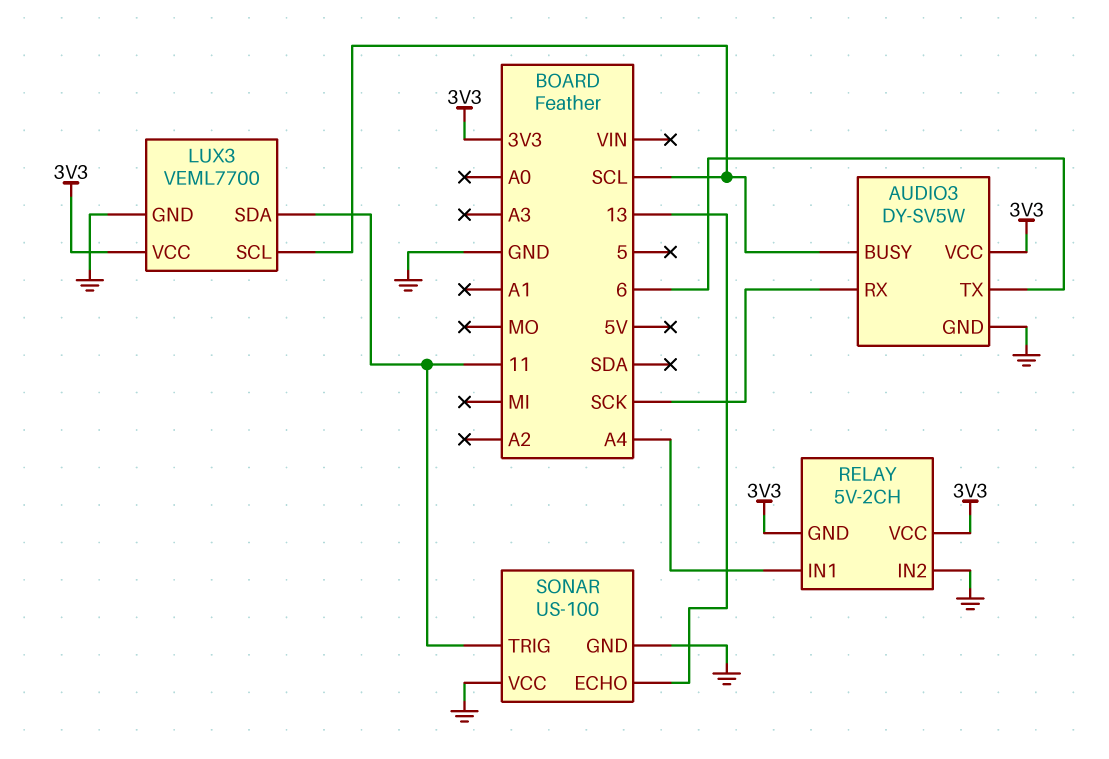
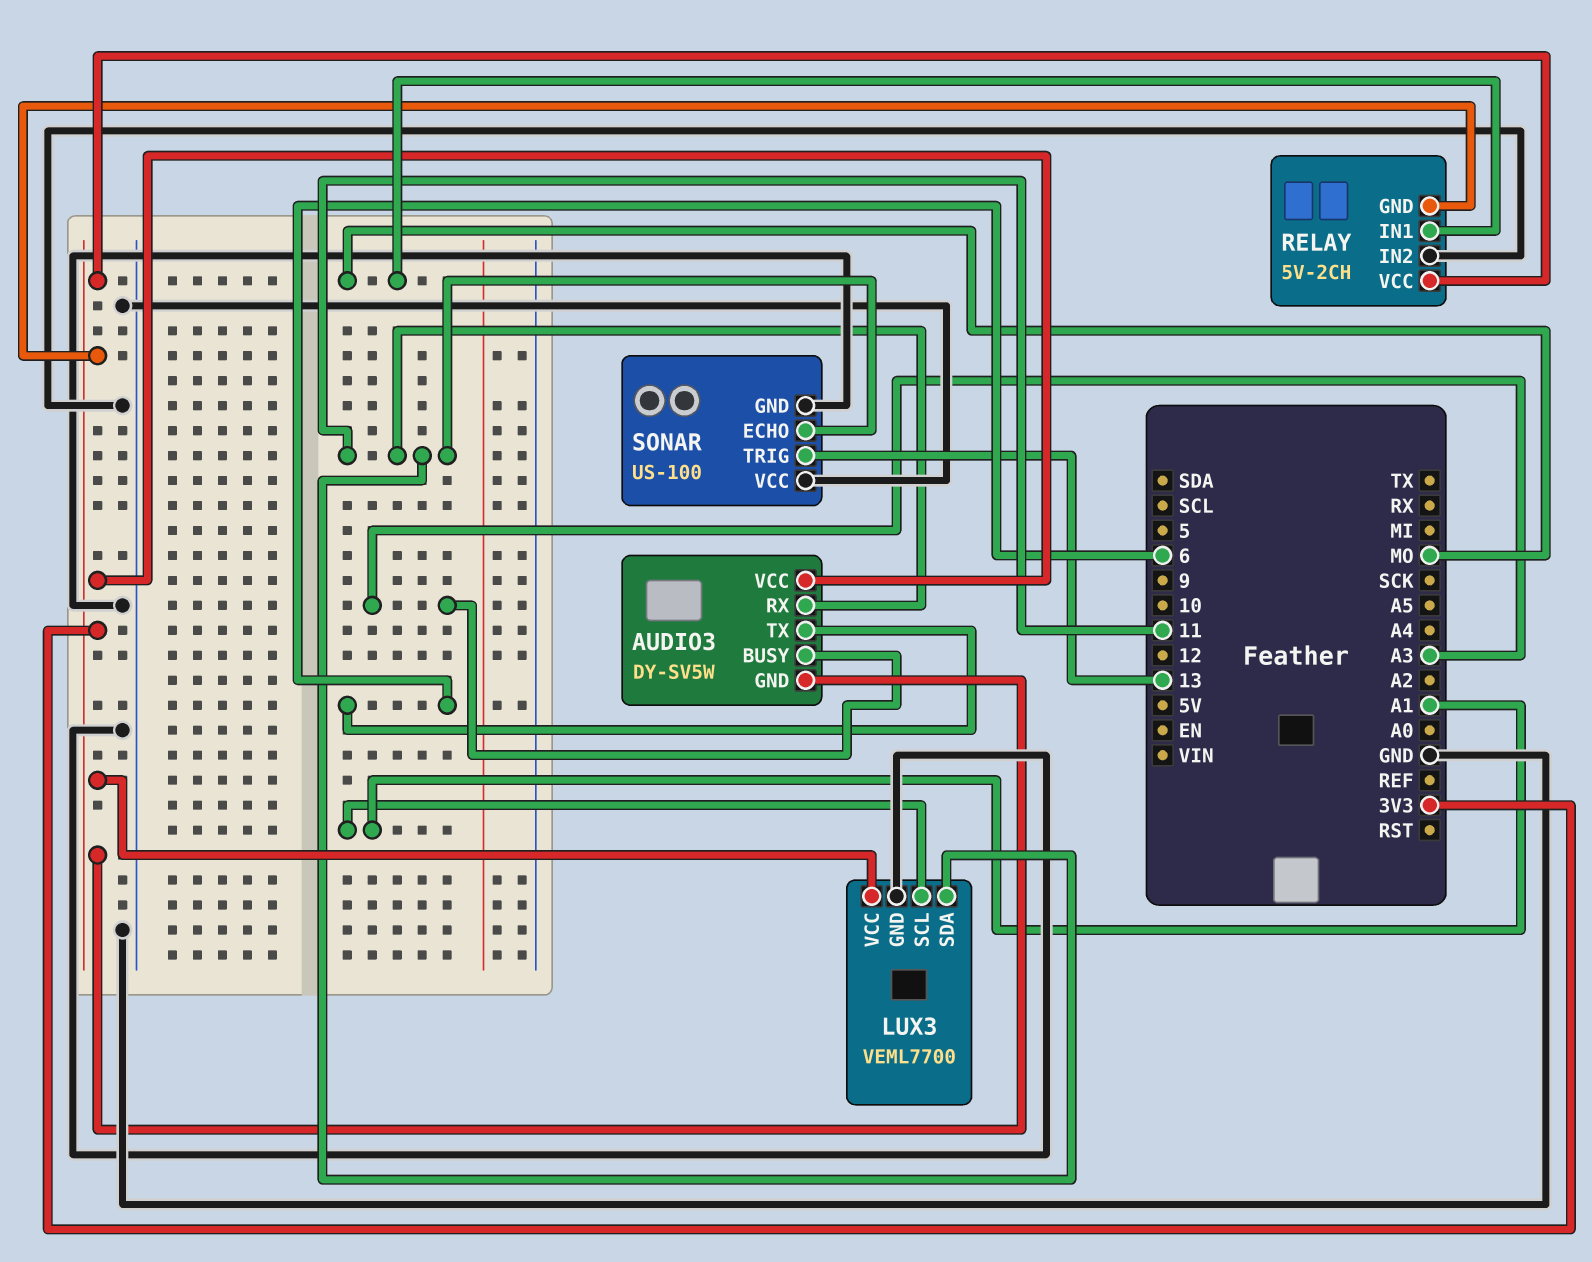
AUDIO3 pin BUSY: SCL -> A3
AUDIO3 pin GND: GND -> 3V3
AUDIO3 pin RX: SCK -> 11
LUX3 pin SCL: SCL -> A1
RELAY pin IN1: A4 -> MO
SONAR pin ECHO: 13 -> 11
SONAR pin TRIG: 11 -> 13

